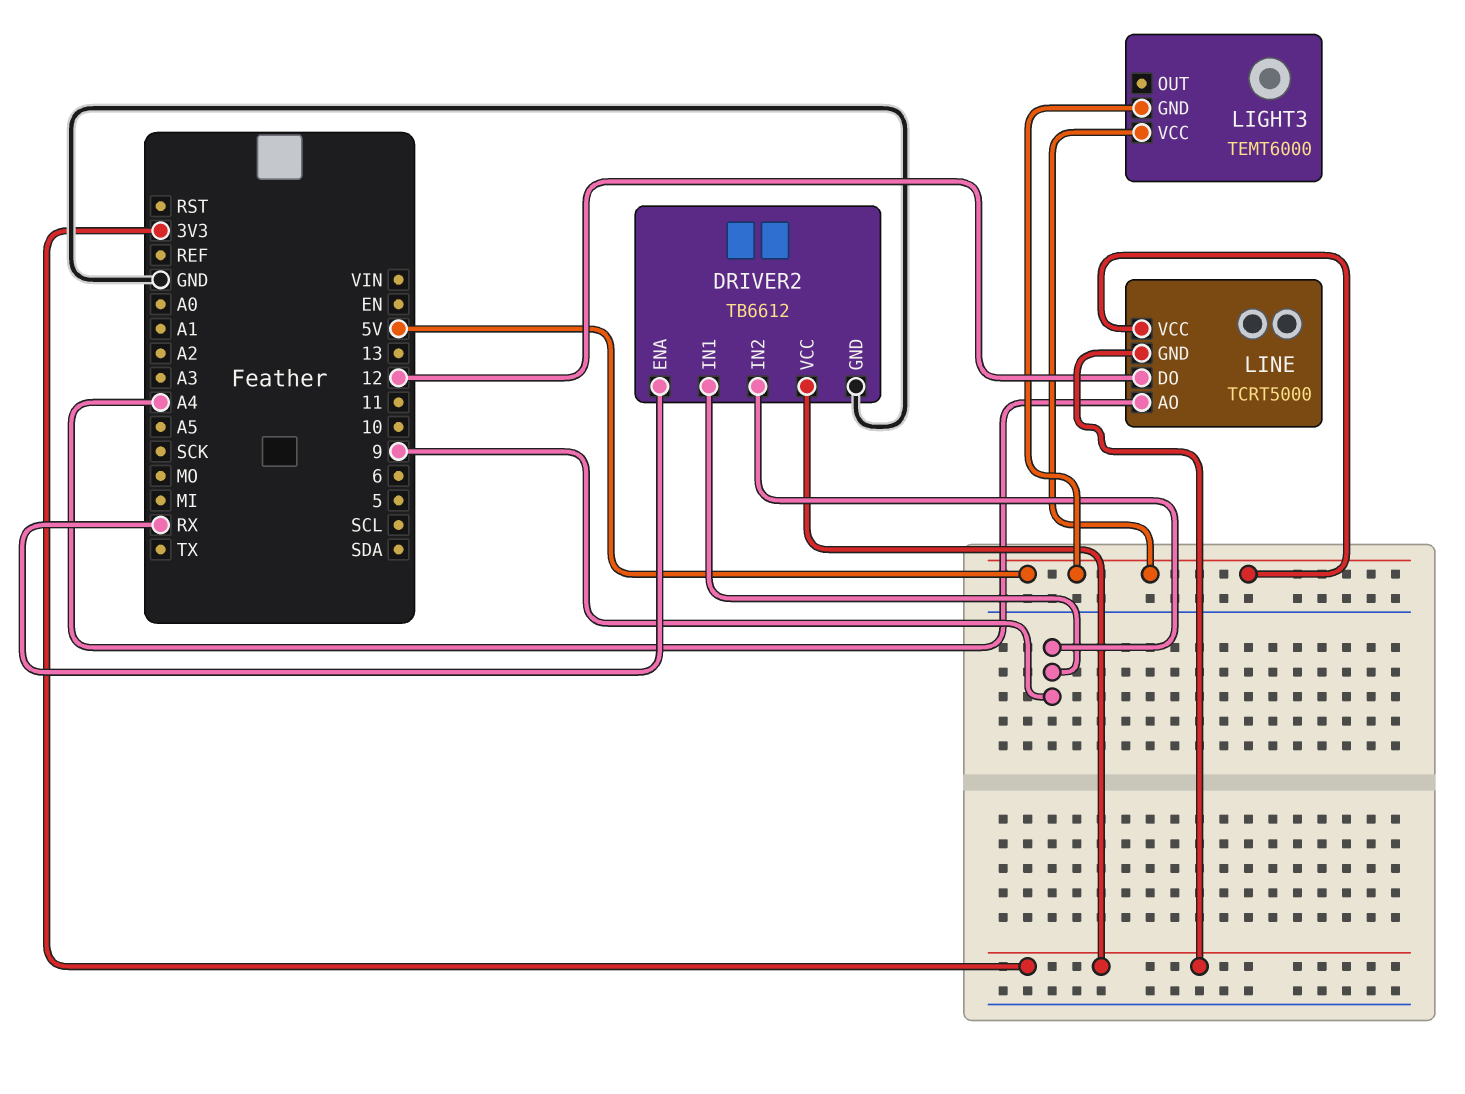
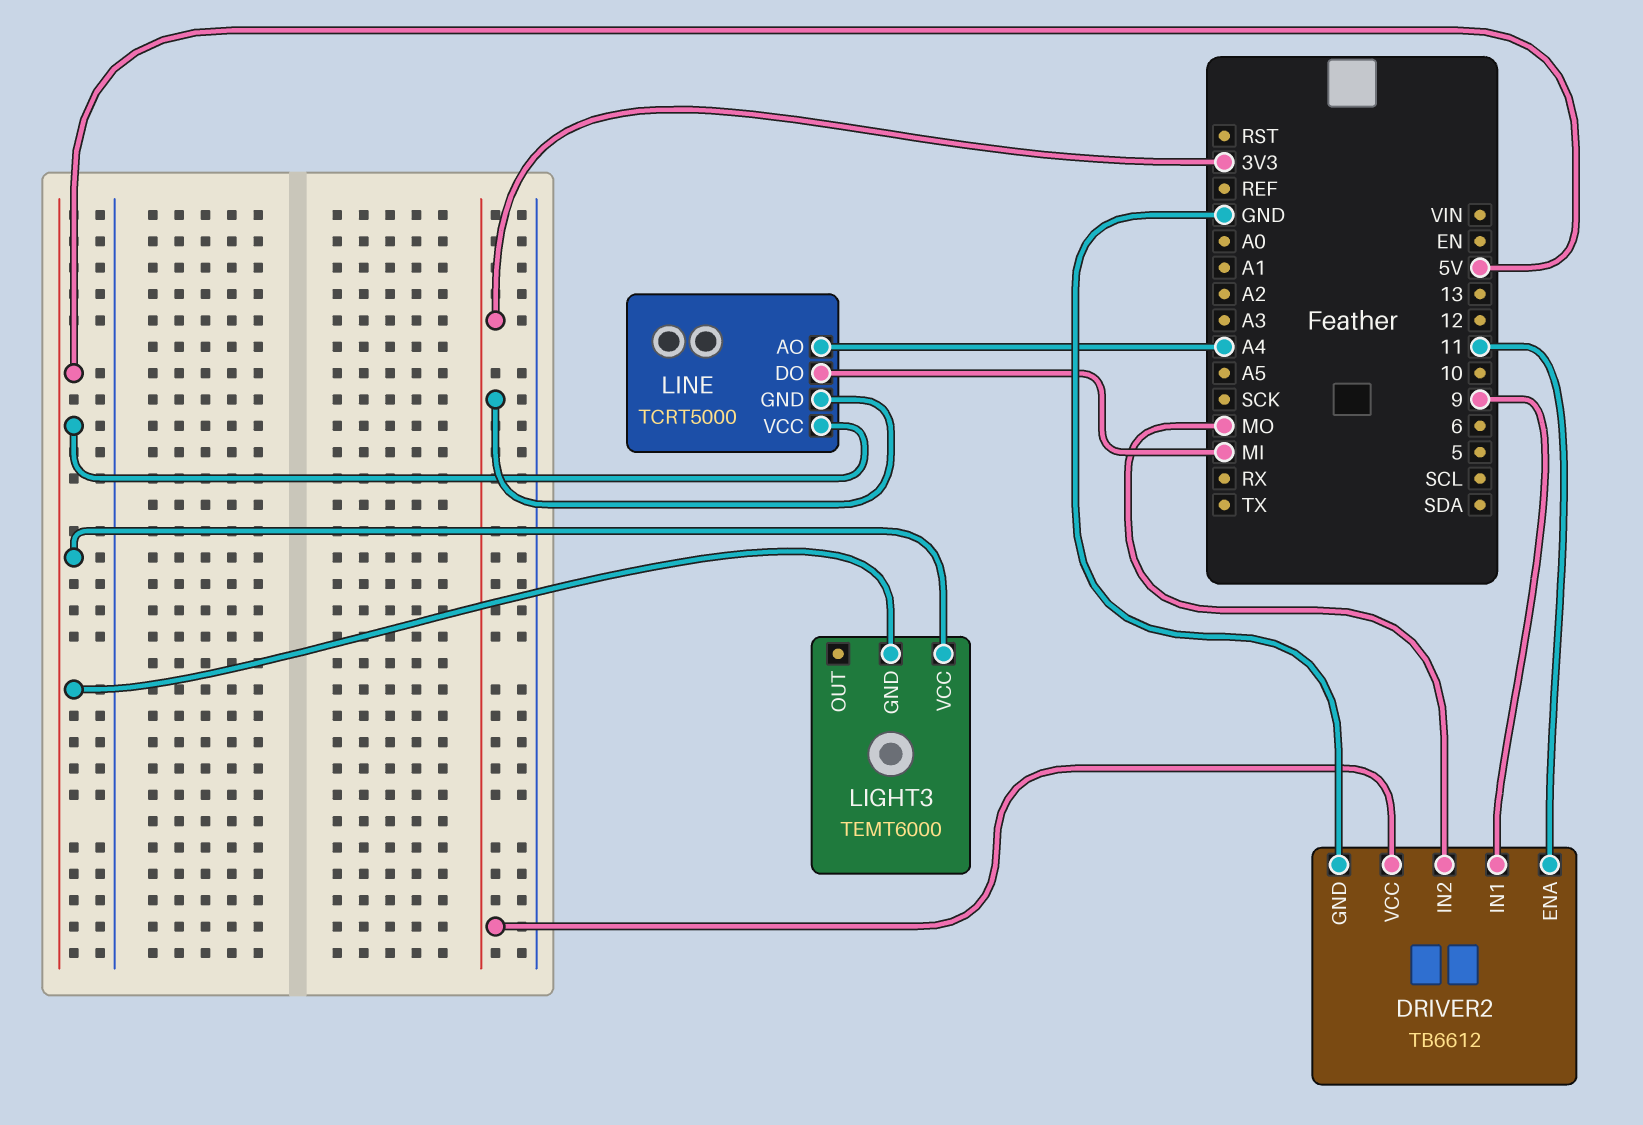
DRIVER2 pin ENA: RX -> 11
DRIVER2 pin IN2: 9 -> MO
LINE pin DO: 12 -> MI

